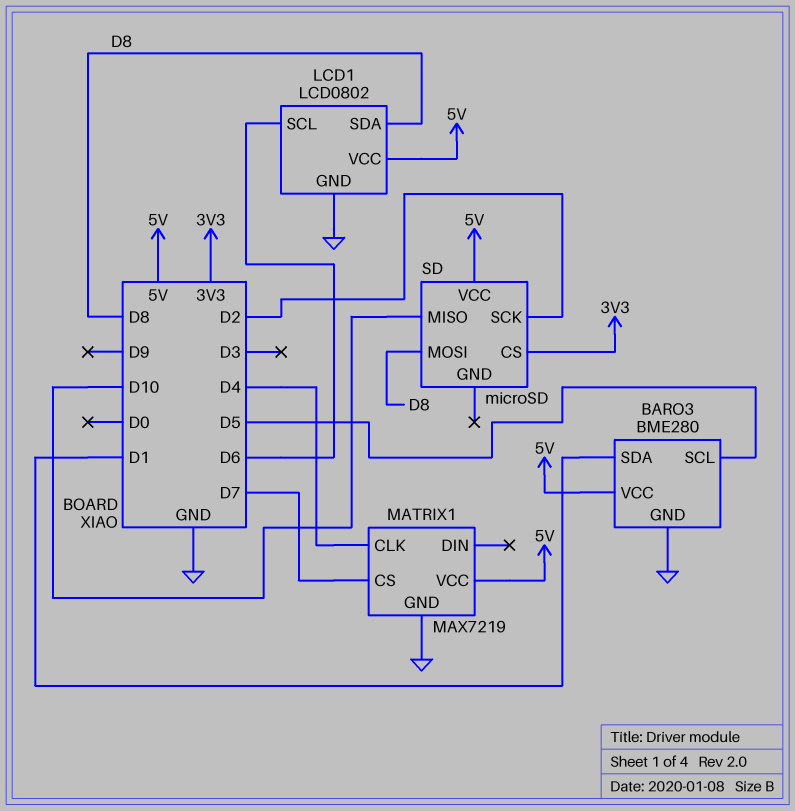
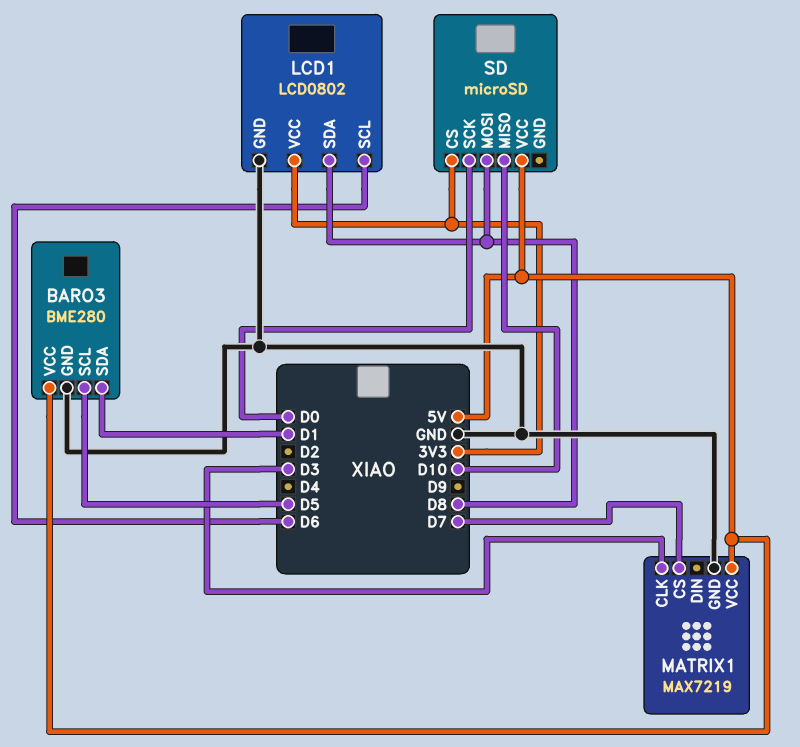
LCD1 pin VCC: 5V -> 3V3
MATRIX1 pin CLK: D4 -> D3
SD pin SCK: D2 -> D0

